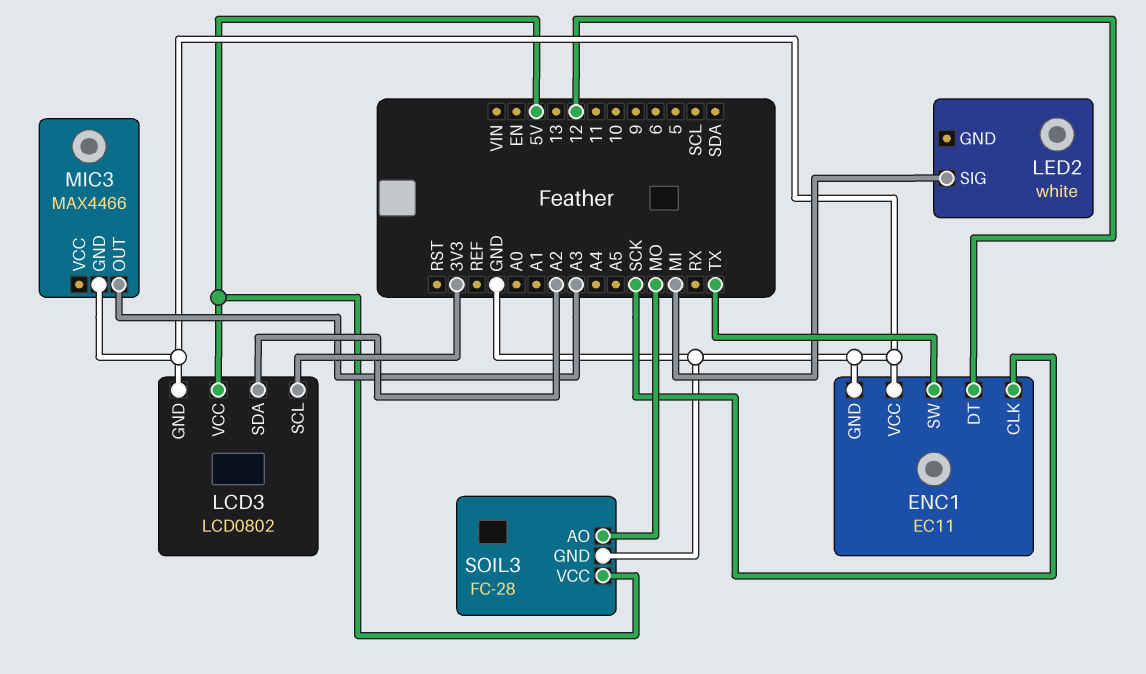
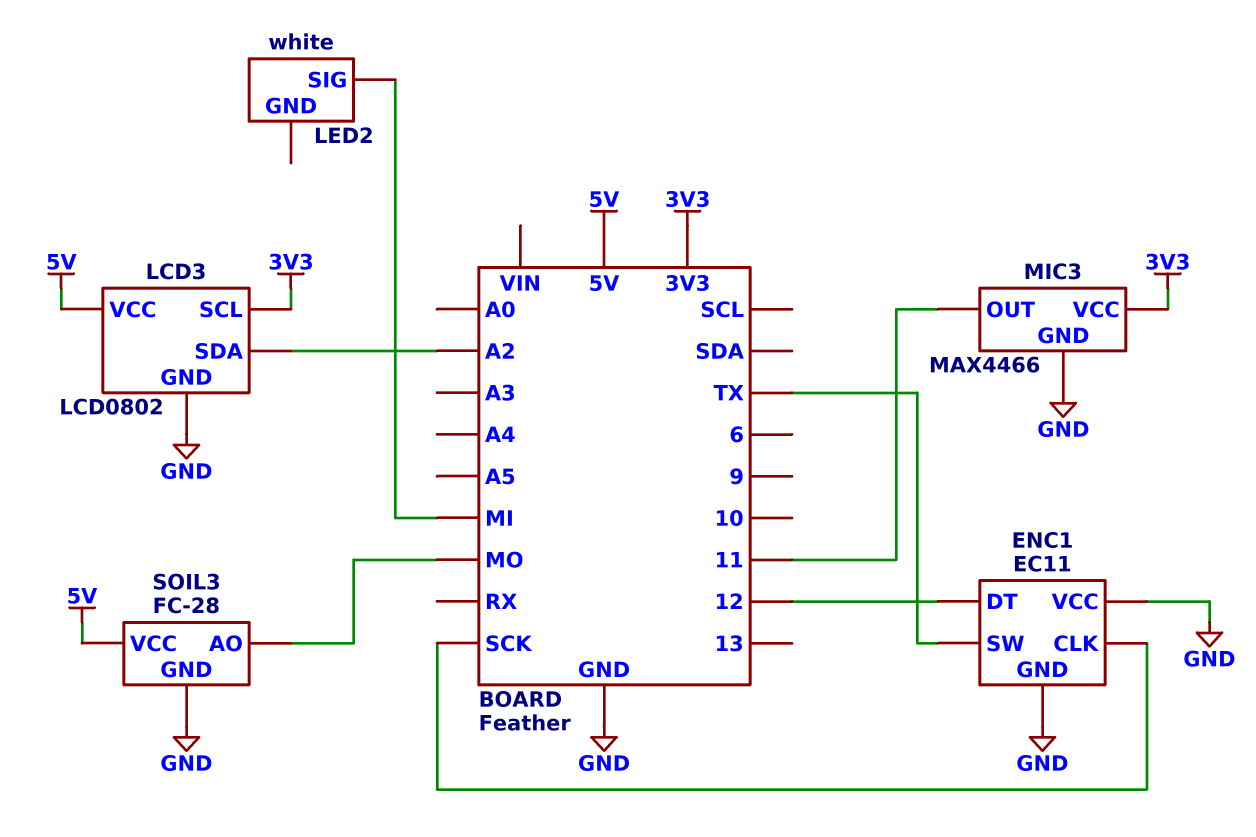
MIC3 pin OUT: A3 -> 11
MIC3 pin VCC: none -> 3V3

